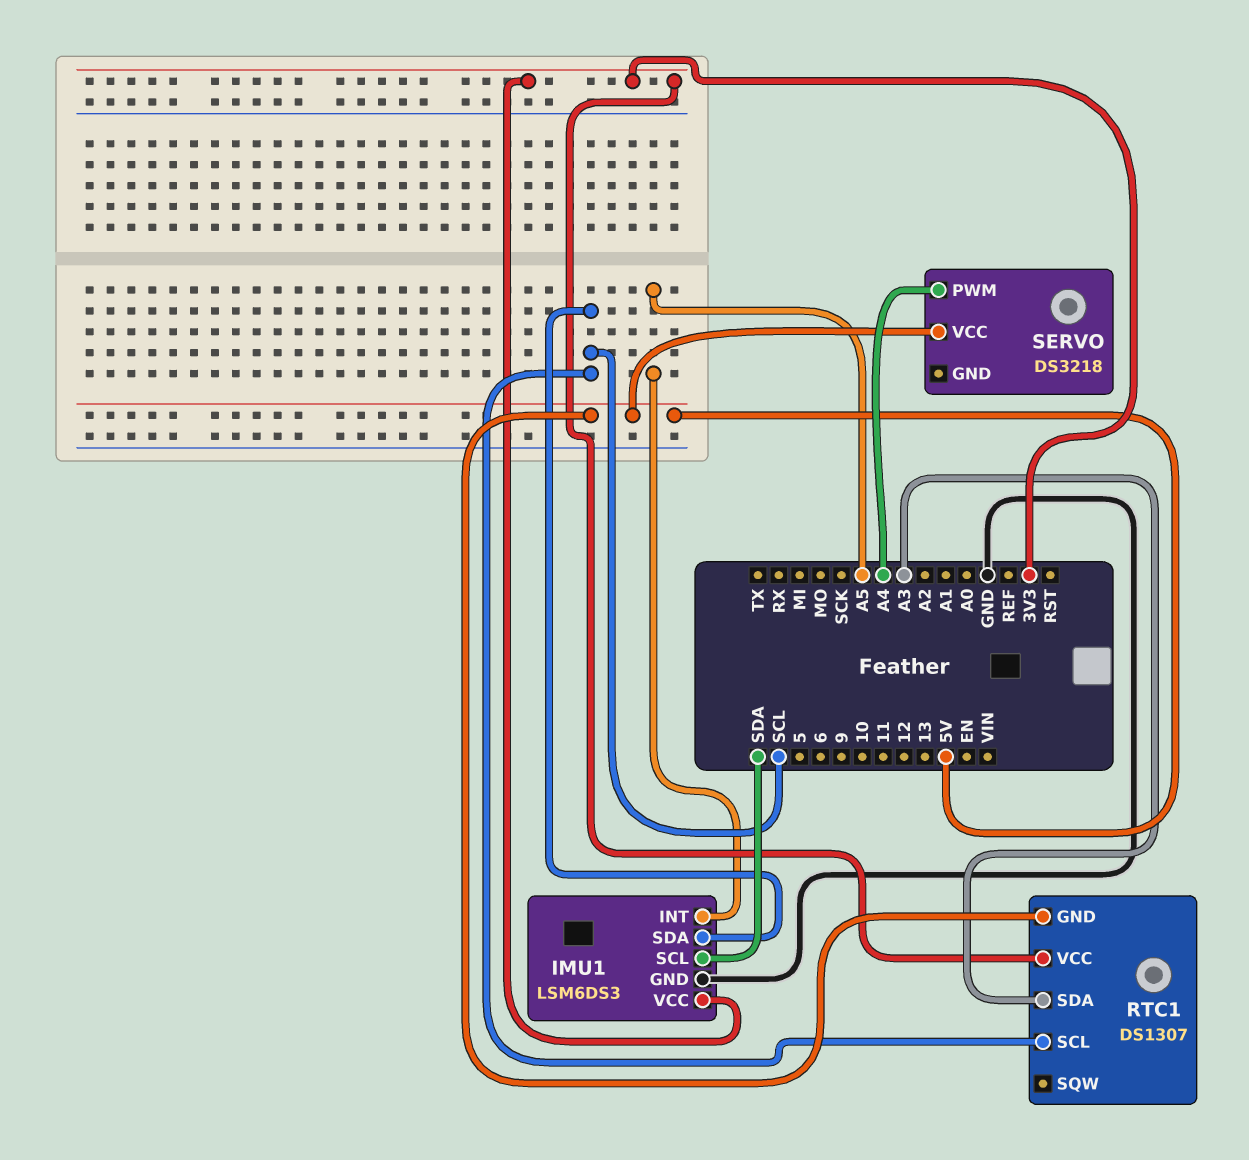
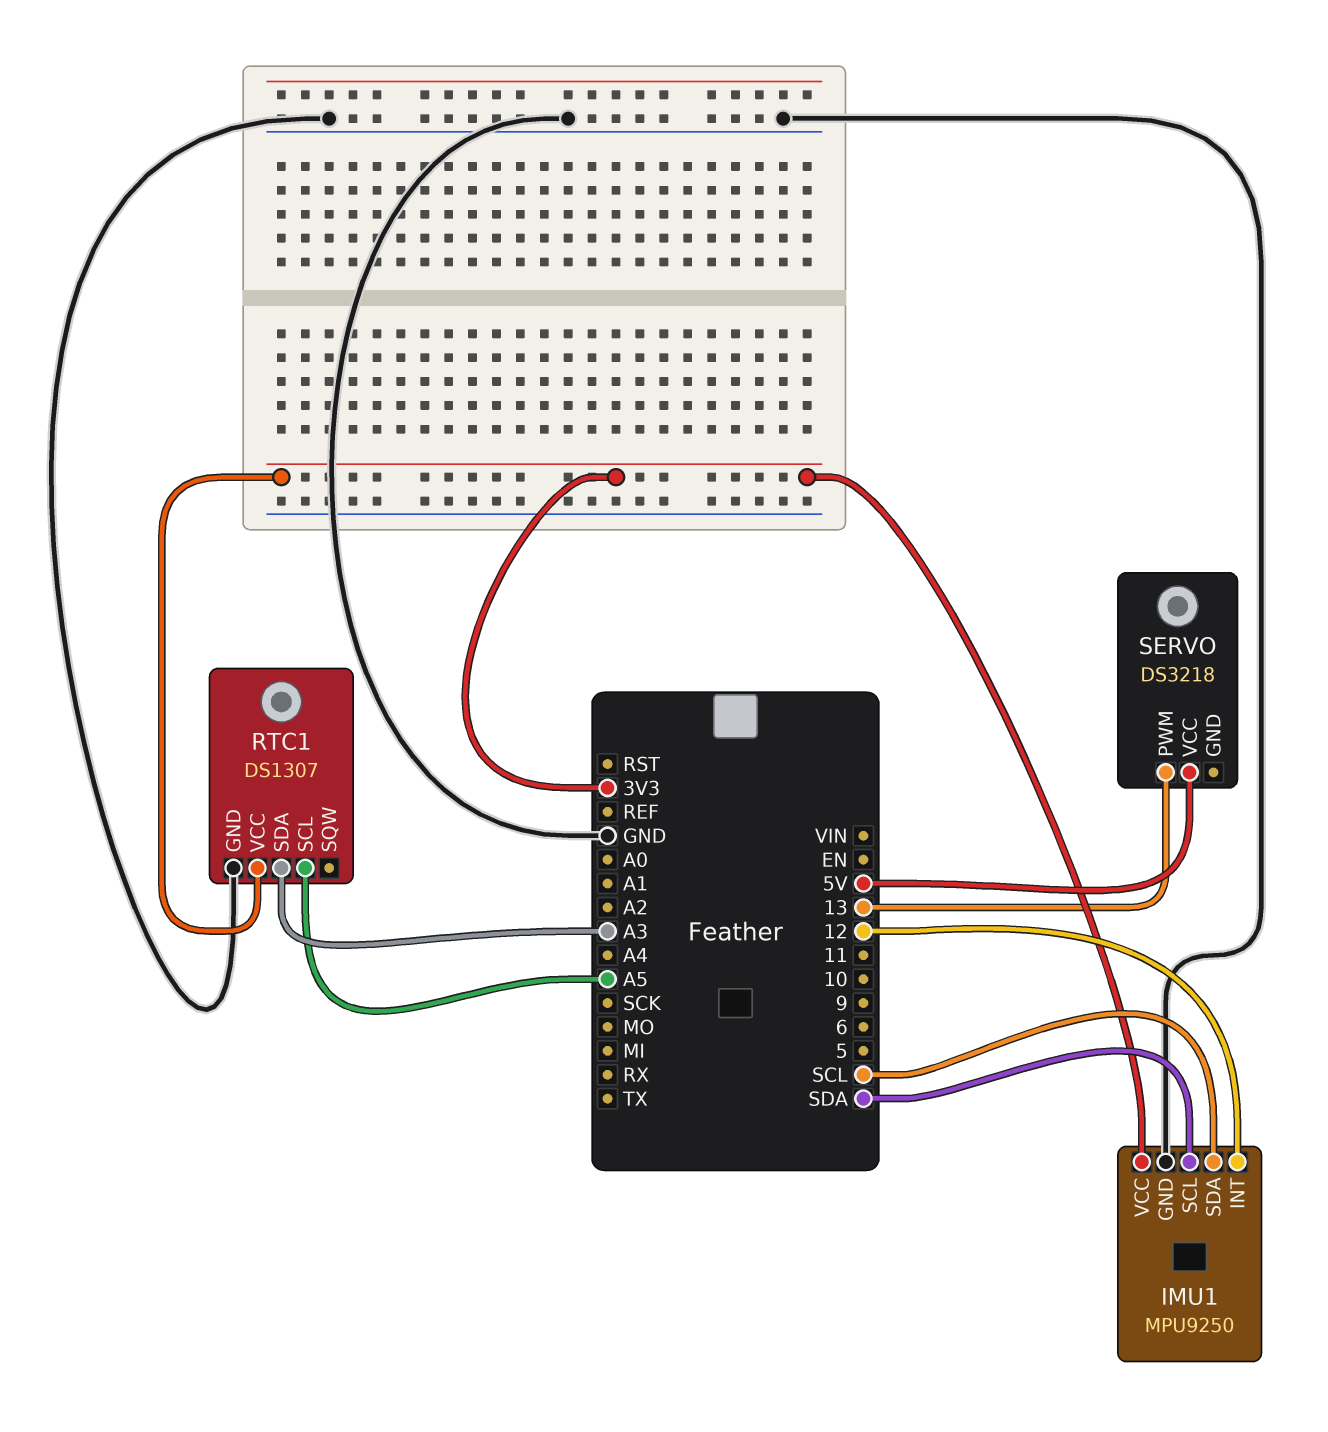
IMU1: LSM6DS3 -> MPU9250
IMU1 pin INT: A5 -> 12
RTC1 pin GND: 5V -> GND
RTC1 pin SCL: SCL -> A5
SERVO pin PWM: A4 -> 13

